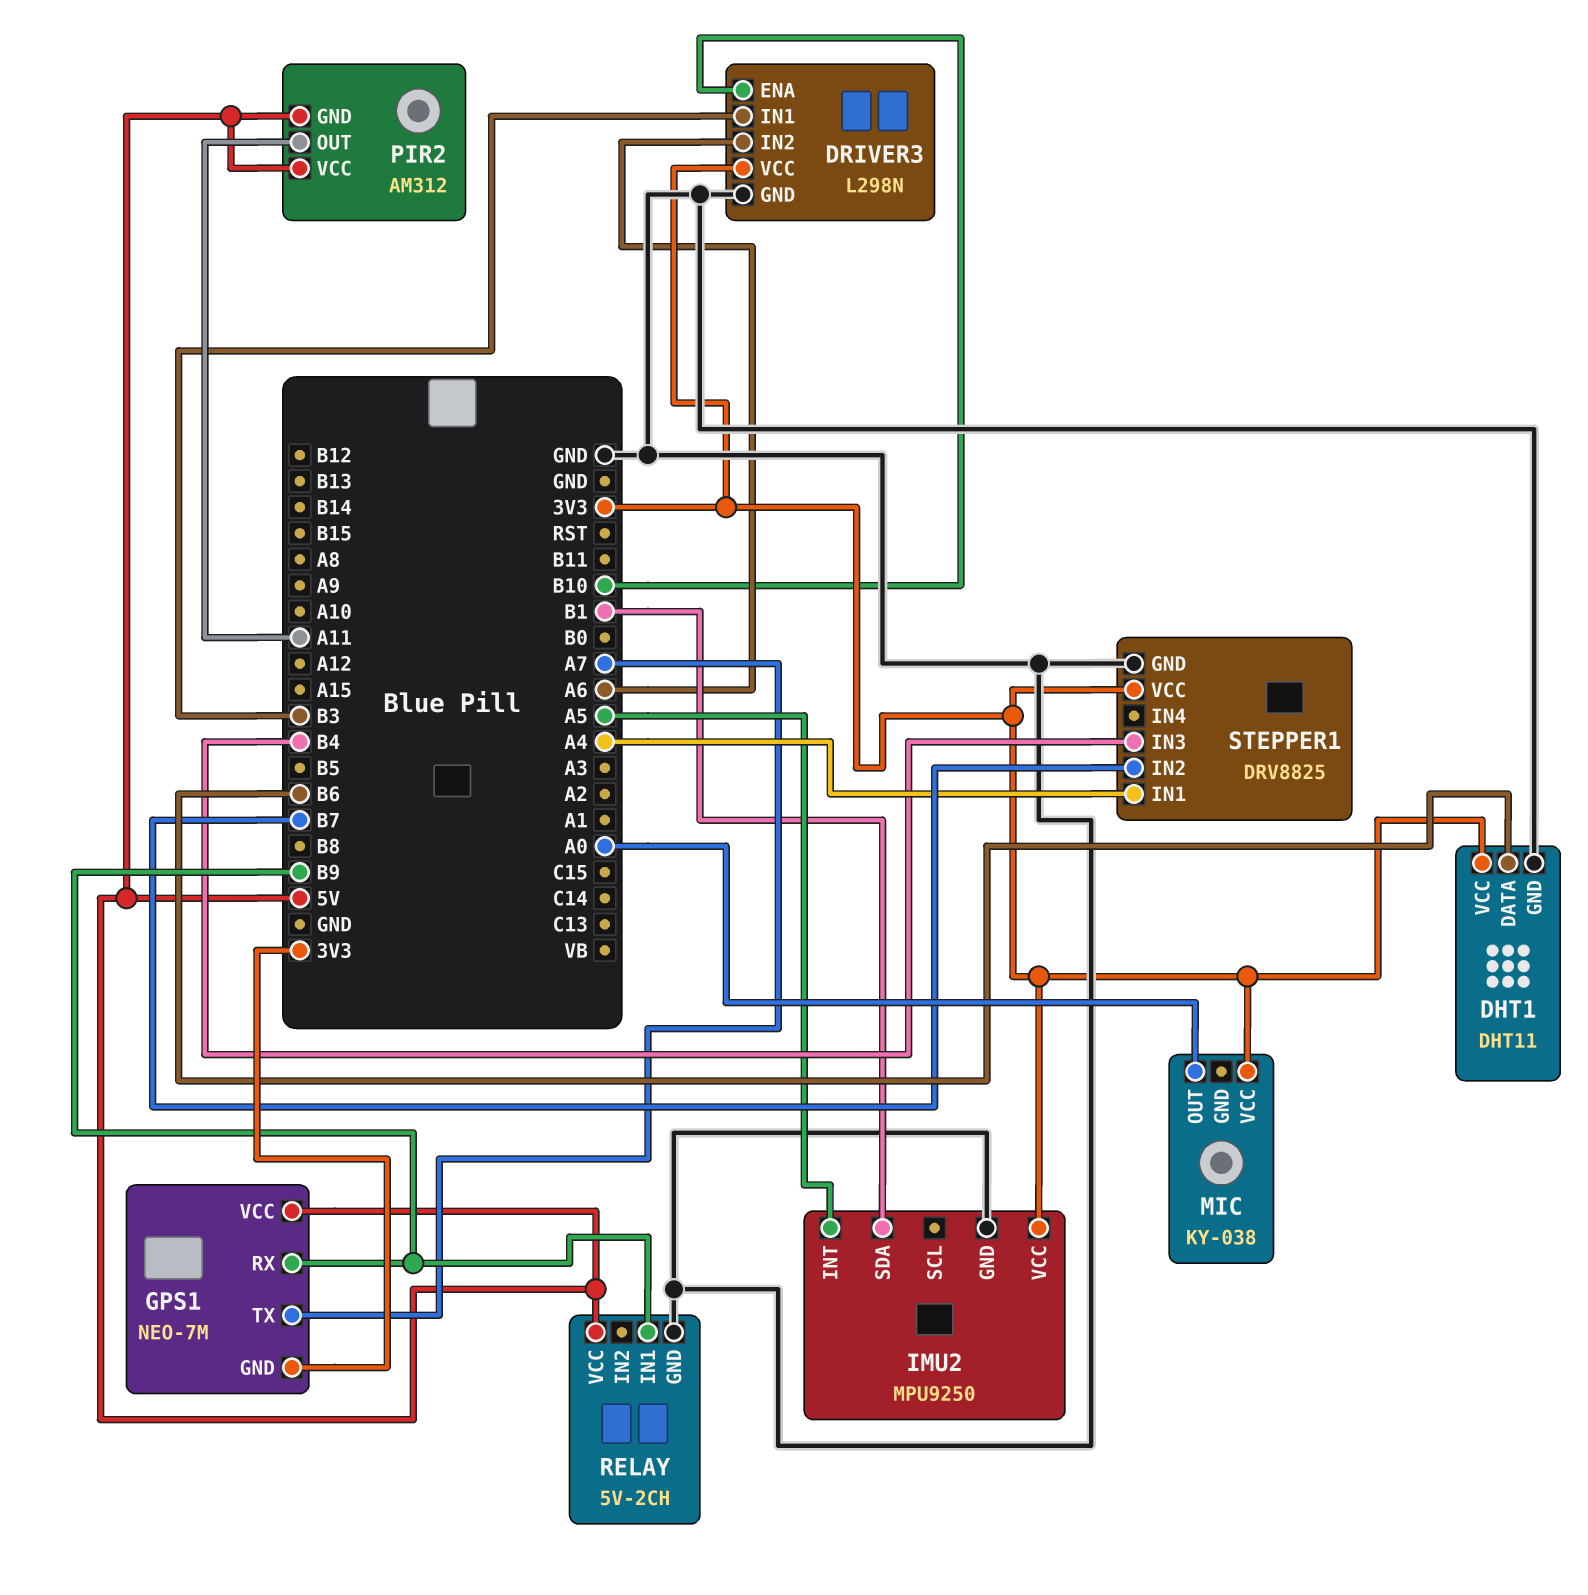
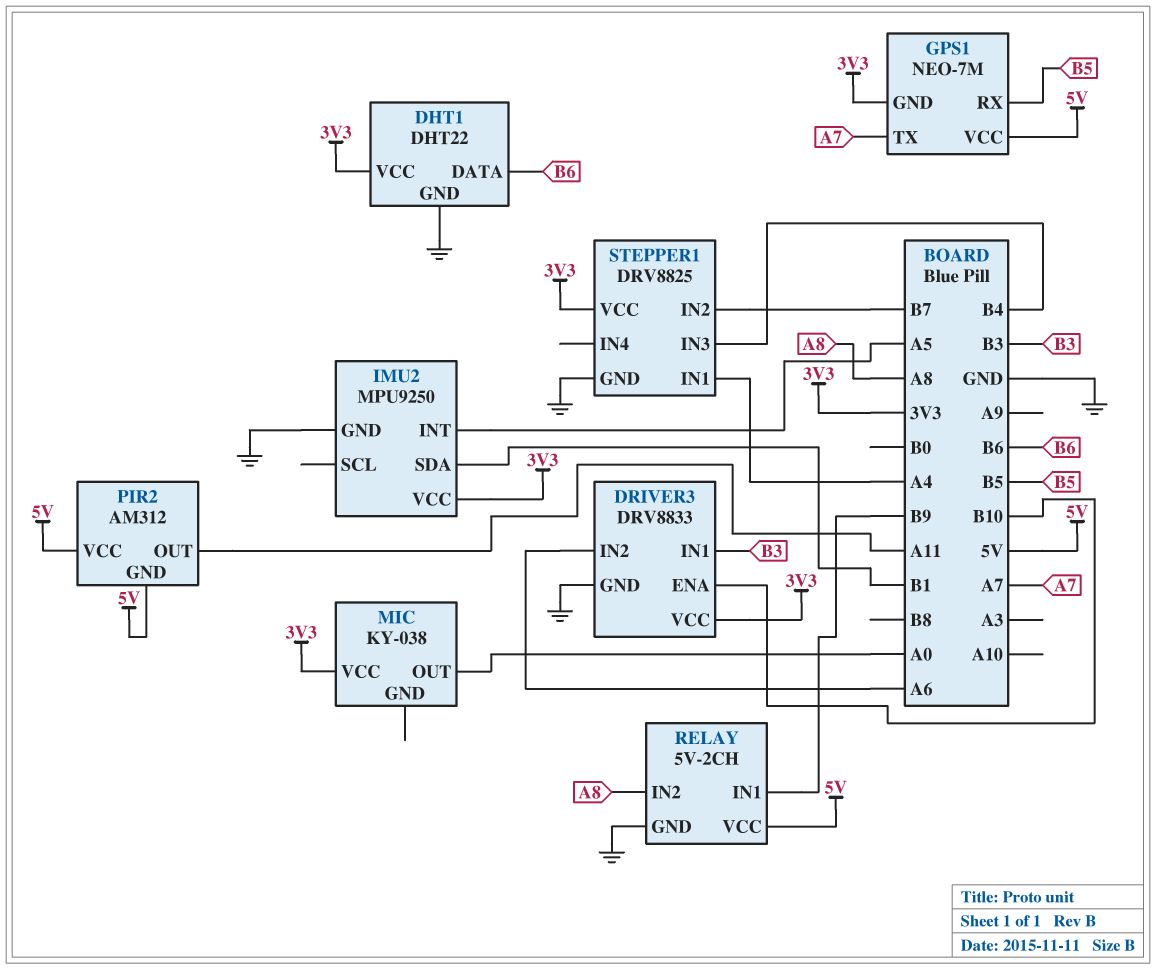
DHT1: DHT11 -> DHT22
DRIVER3: L298N -> DRV8833
GPS1 pin RX: B9 -> B5
RELAY pin IN2: none -> A8

